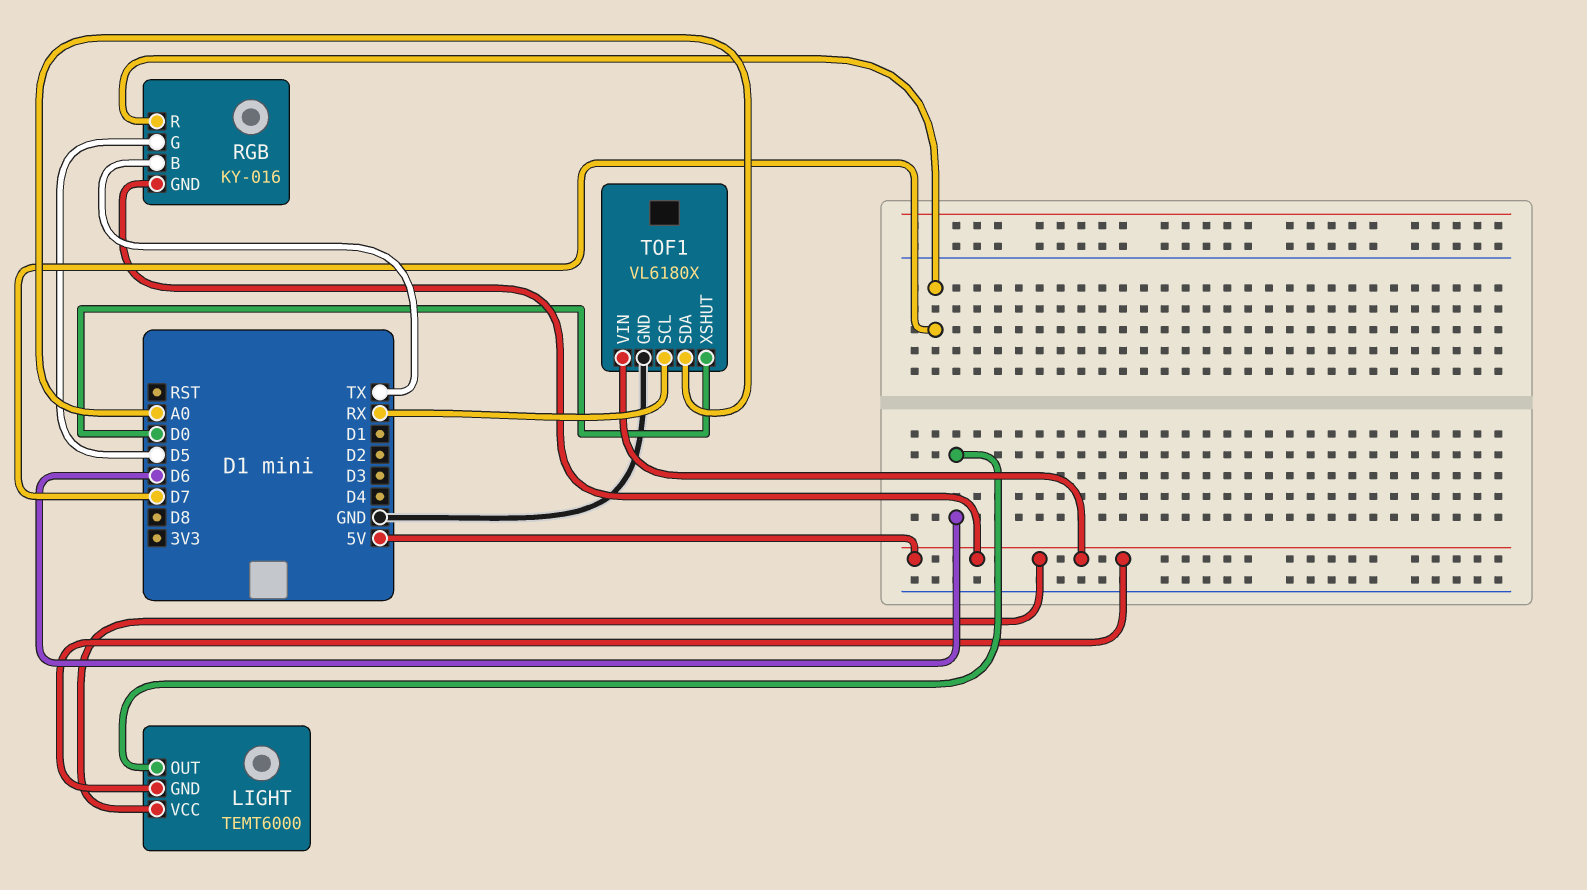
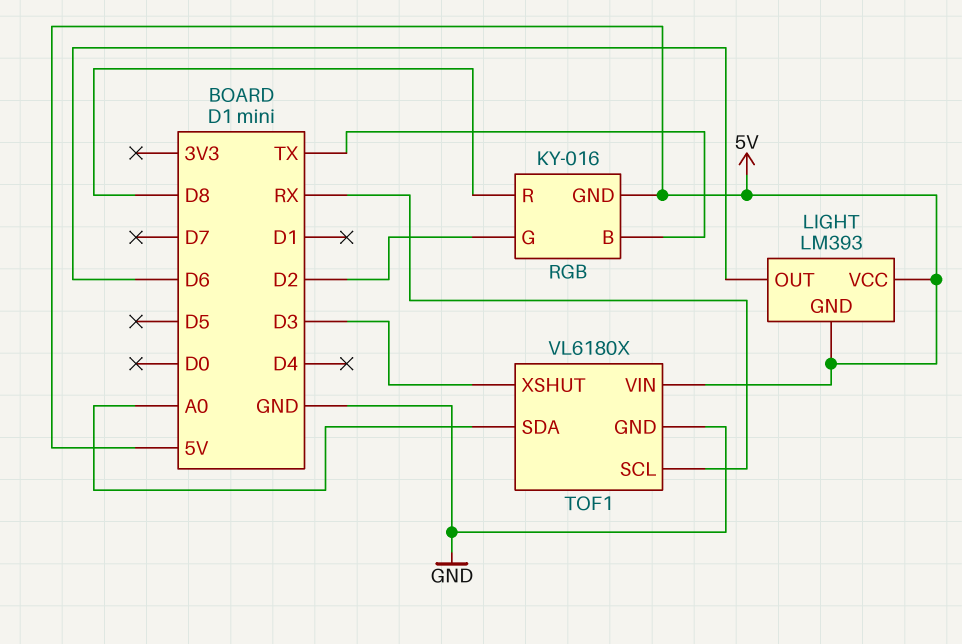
LIGHT: TEMT6000 -> LM393
RGB pin G: D5 -> D2
RGB pin R: D7 -> D8
TOF1 pin XSHUT: D0 -> D3

